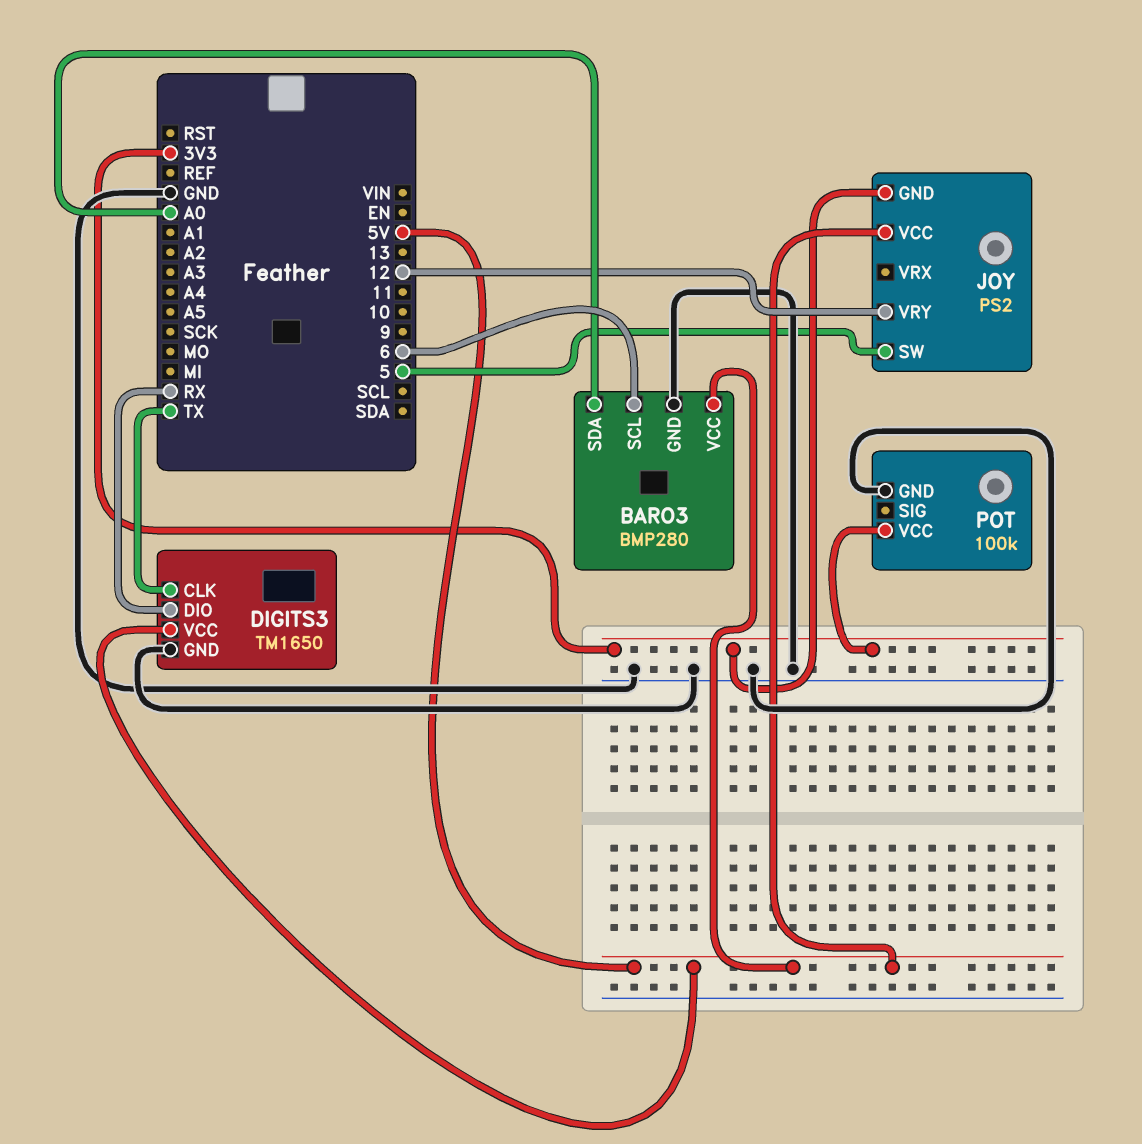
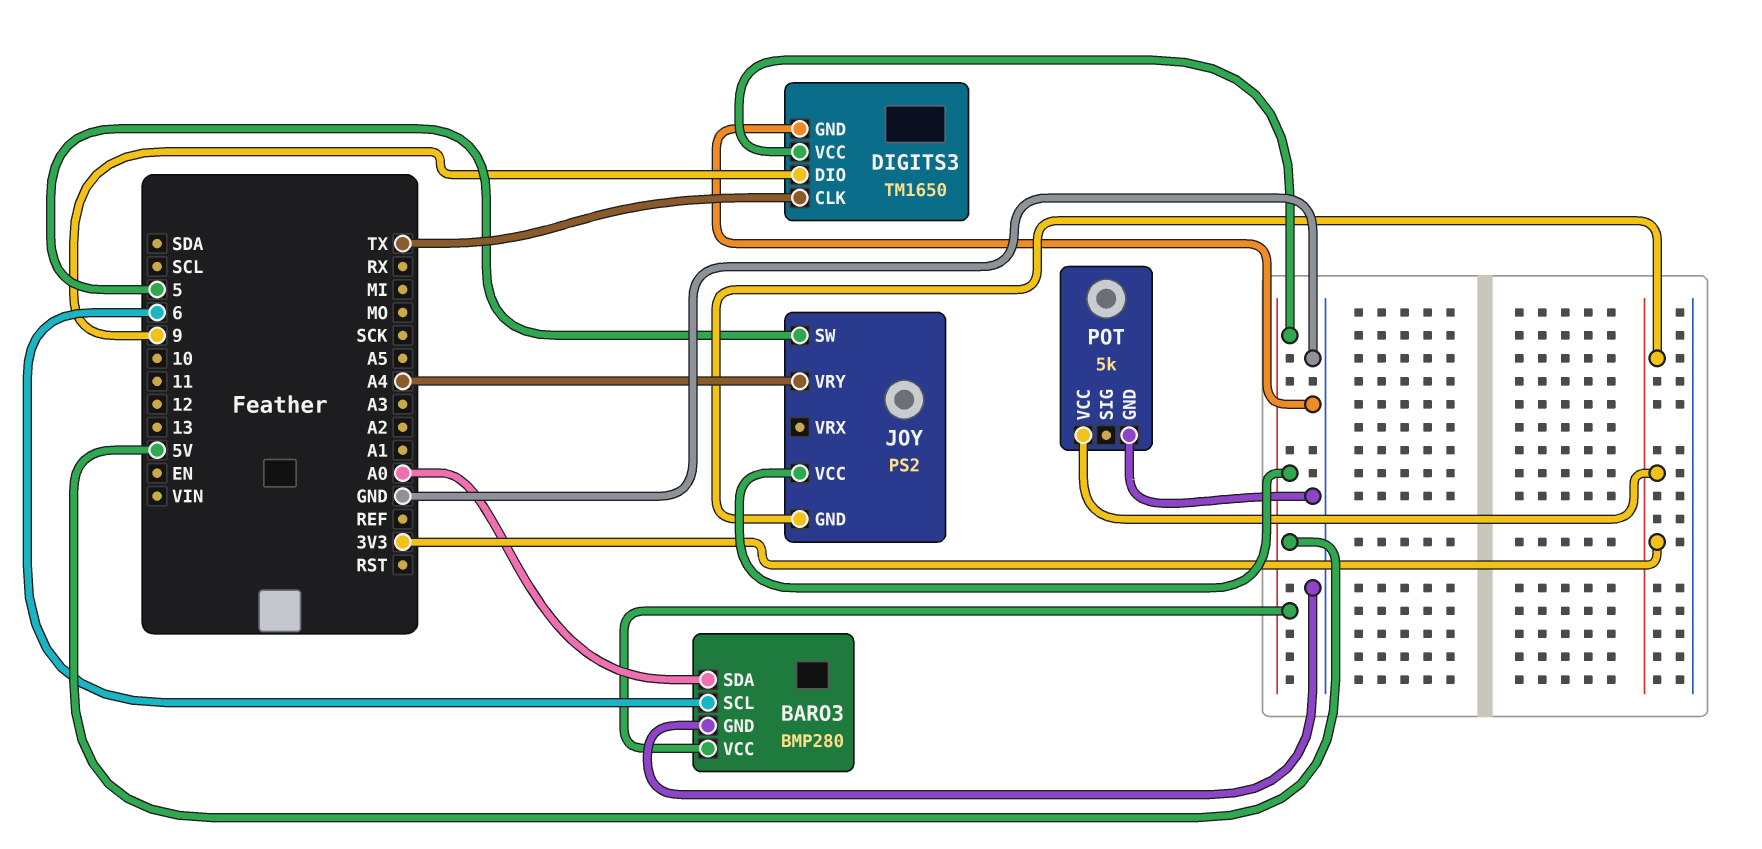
DIGITS3 pin DIO: RX -> 9
JOY pin VRY: 12 -> A4
POT: 100k -> 5k

